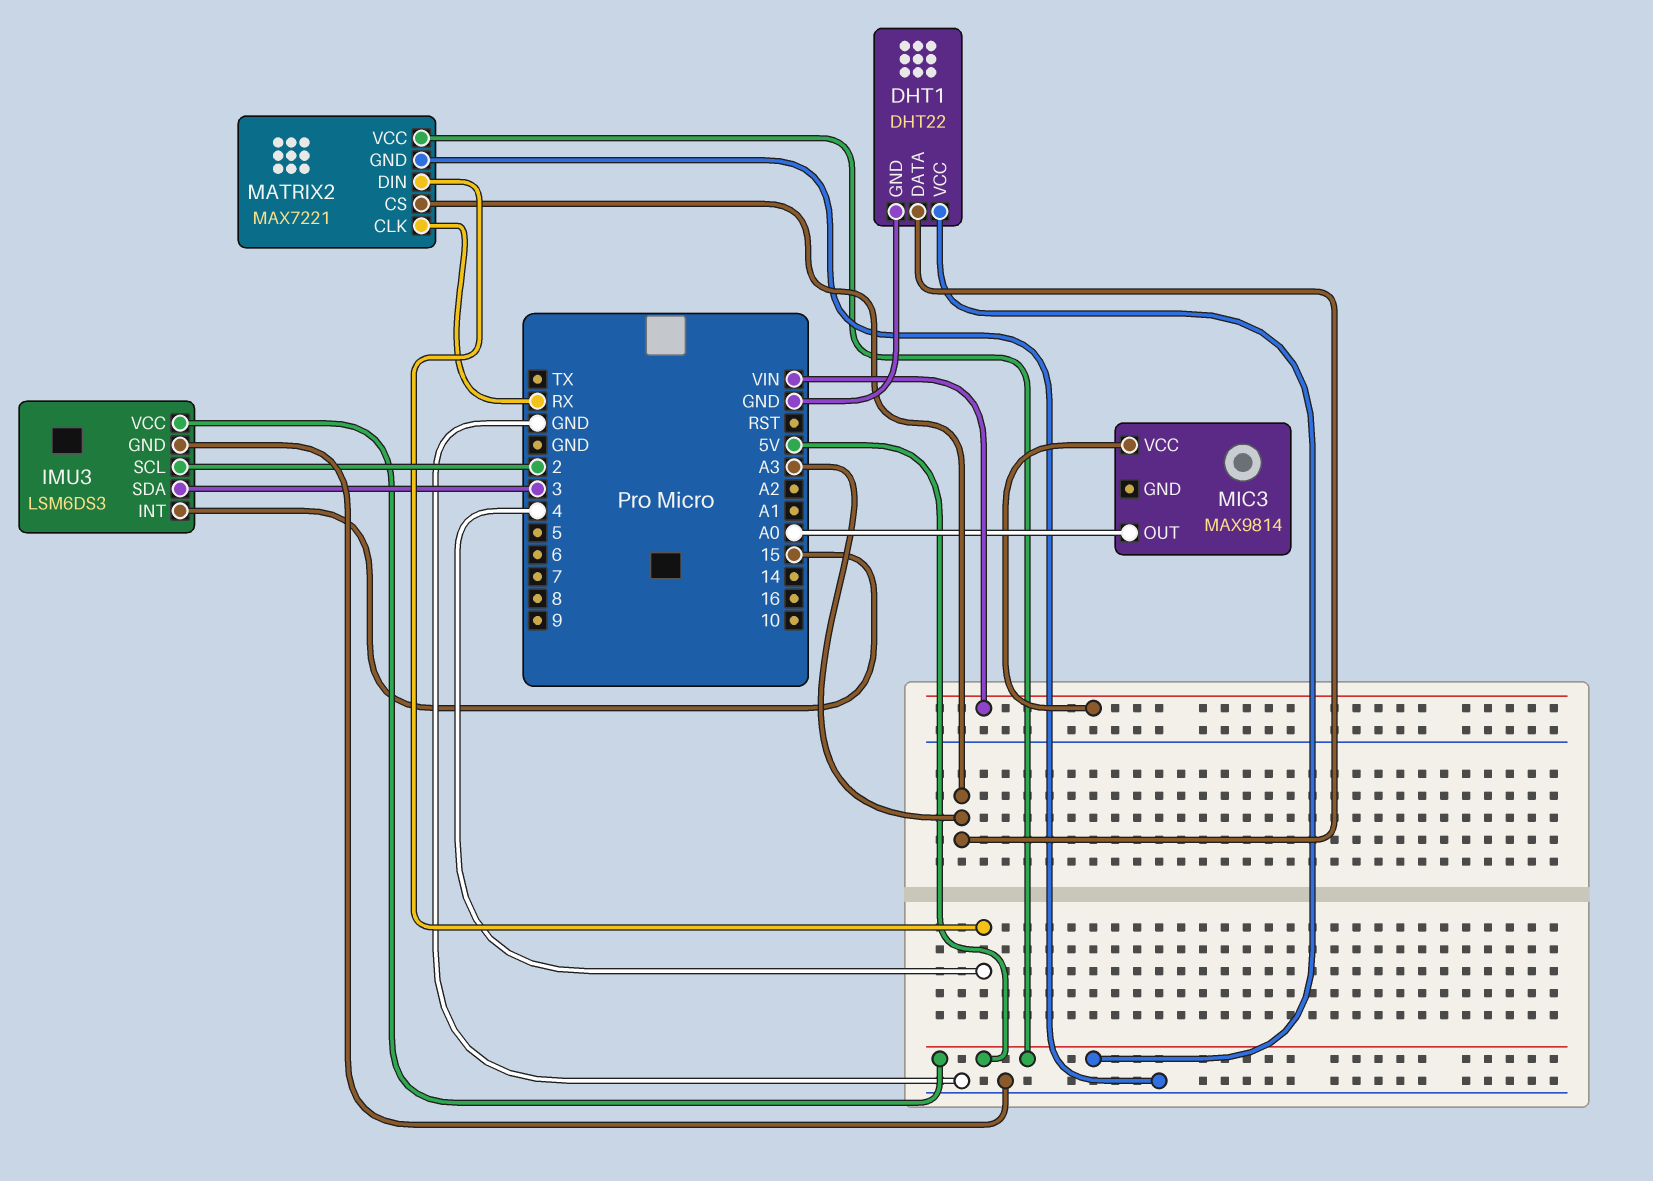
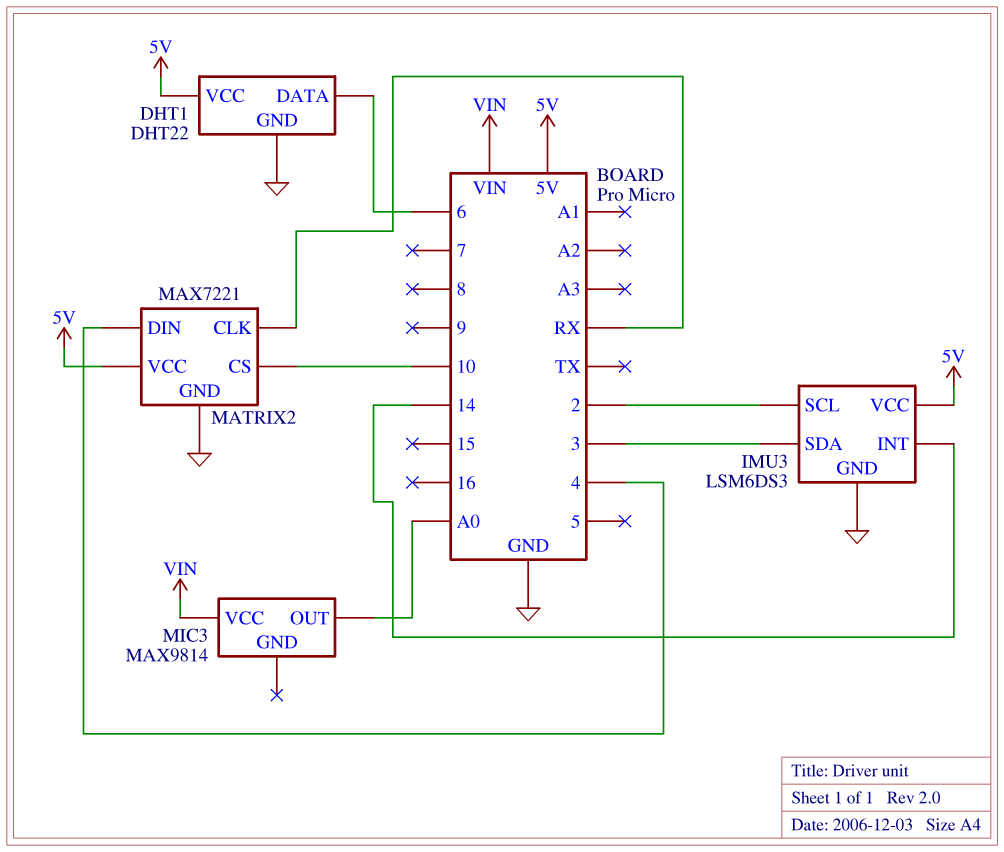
DHT1 pin DATA: A3 -> 6
IMU3 pin INT: 15 -> 14
MATRIX2 pin CS: A3 -> 10

